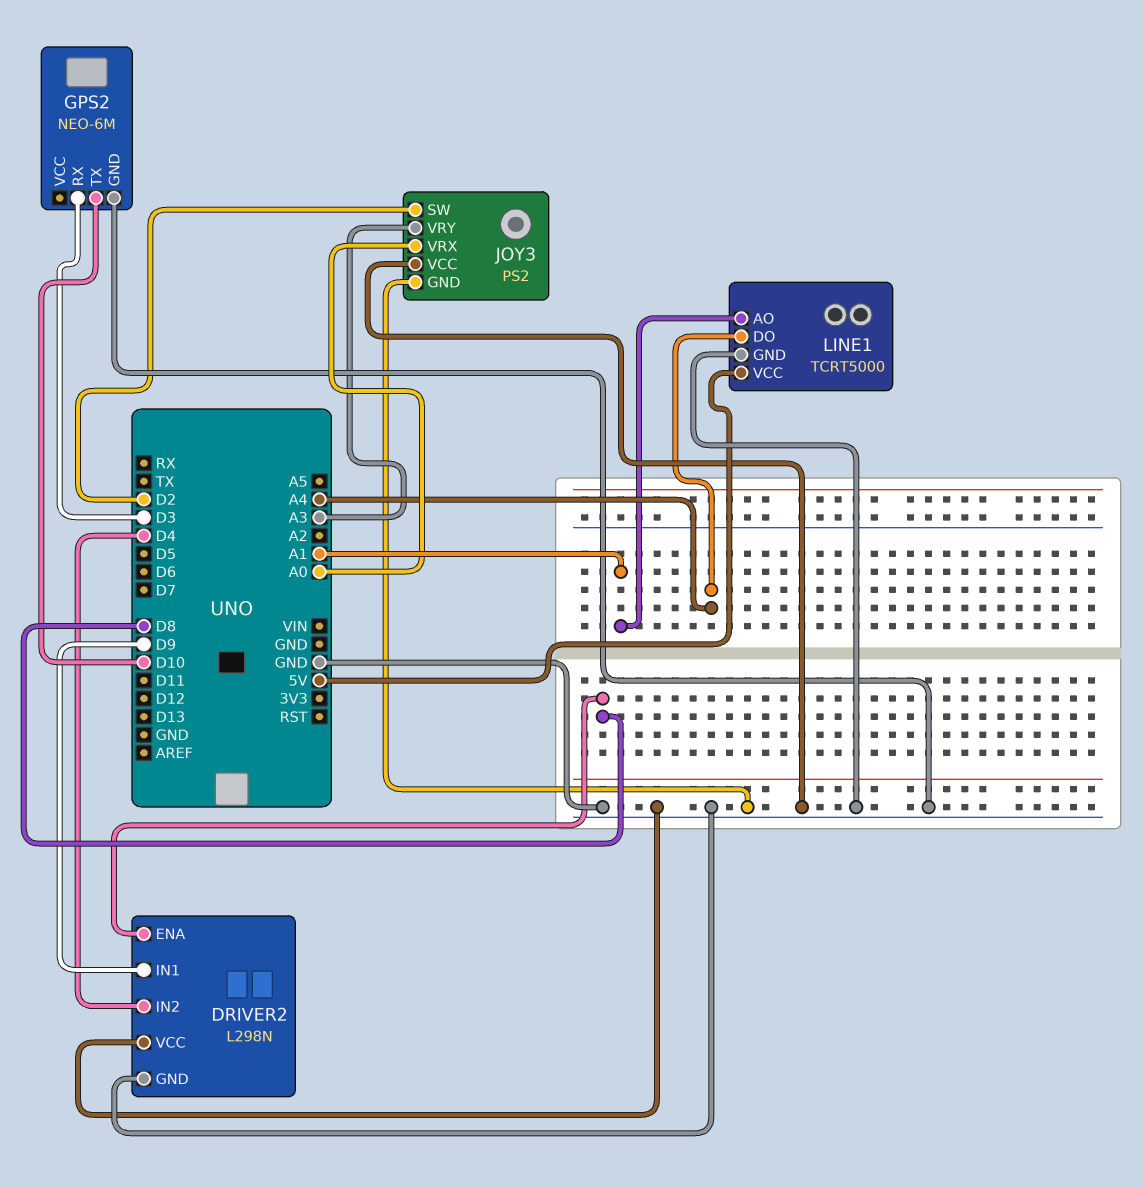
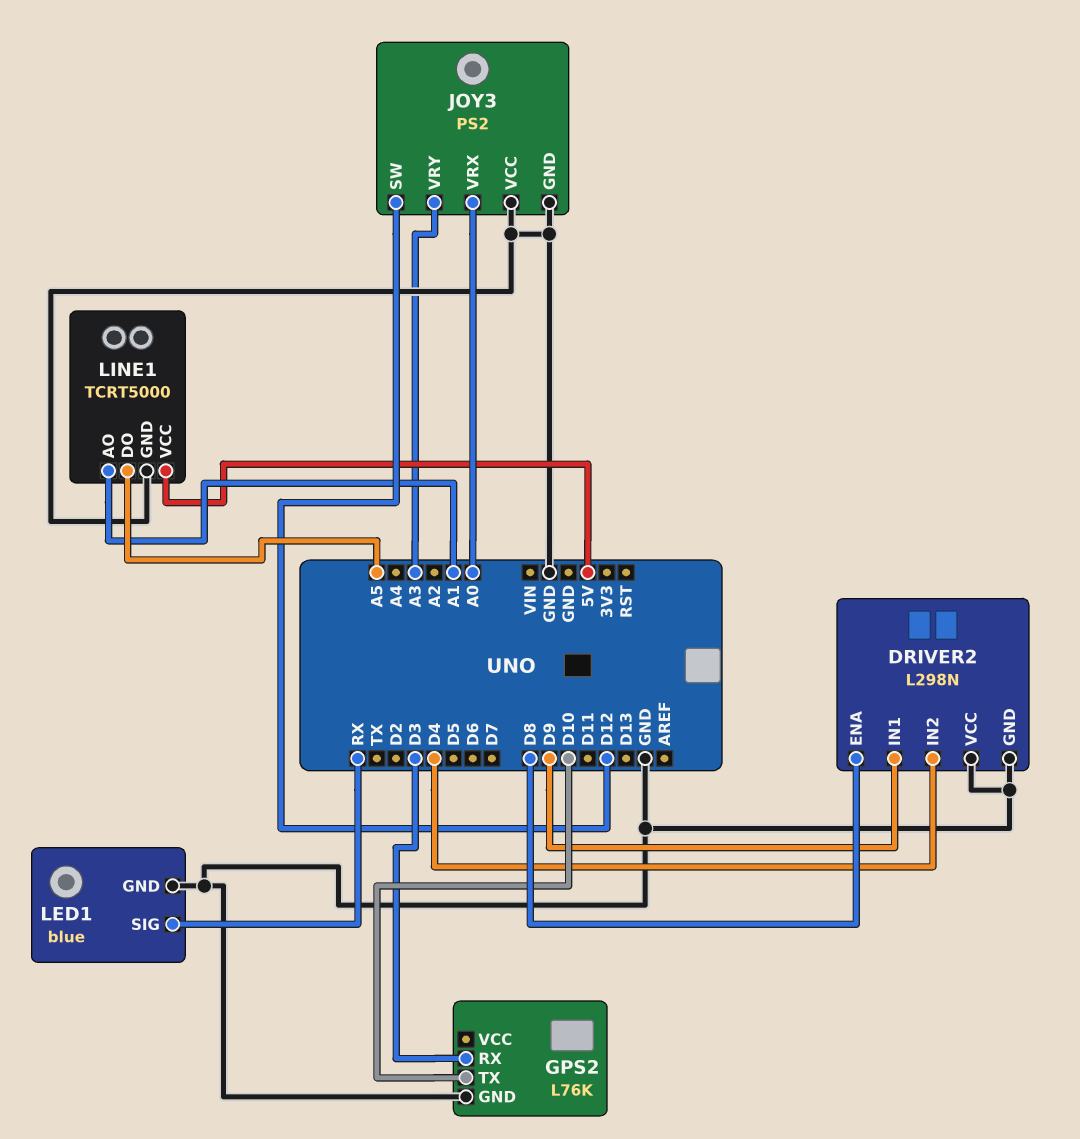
GPS2: NEO-6M -> L76K
JOY3 pin SW: D2 -> D12
LED1: none -> blue
LED1 pin GND: none -> GND
LED1 pin SIG: none -> RX
LINE1 pin DO: A4 -> A5

